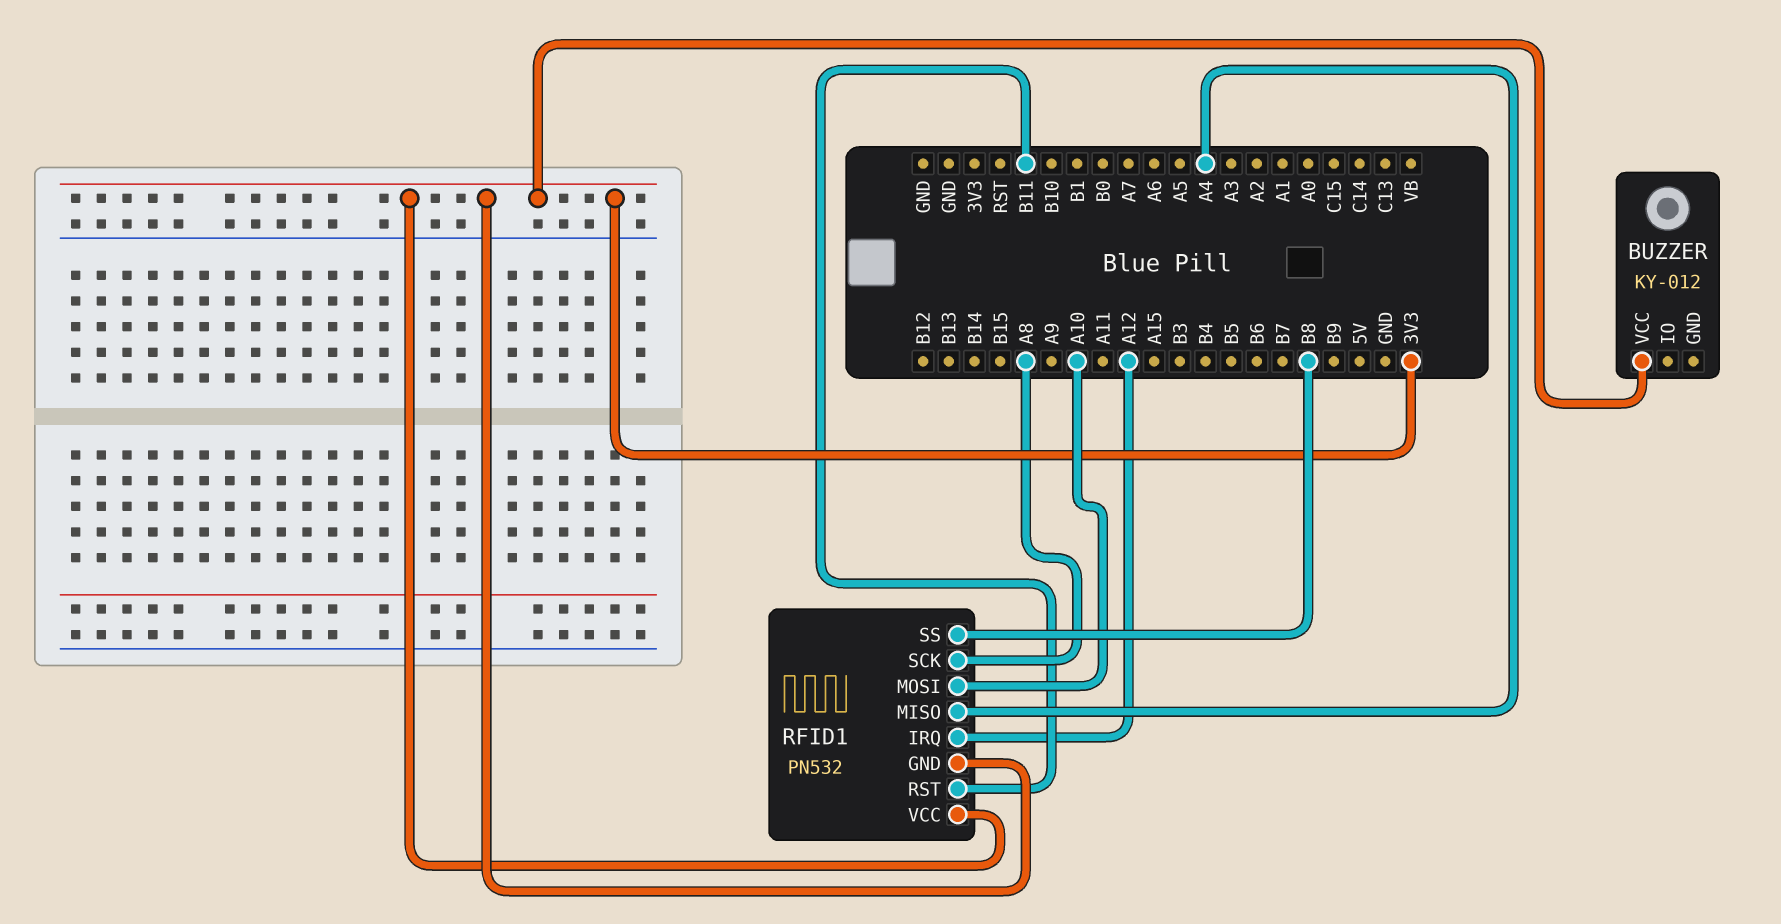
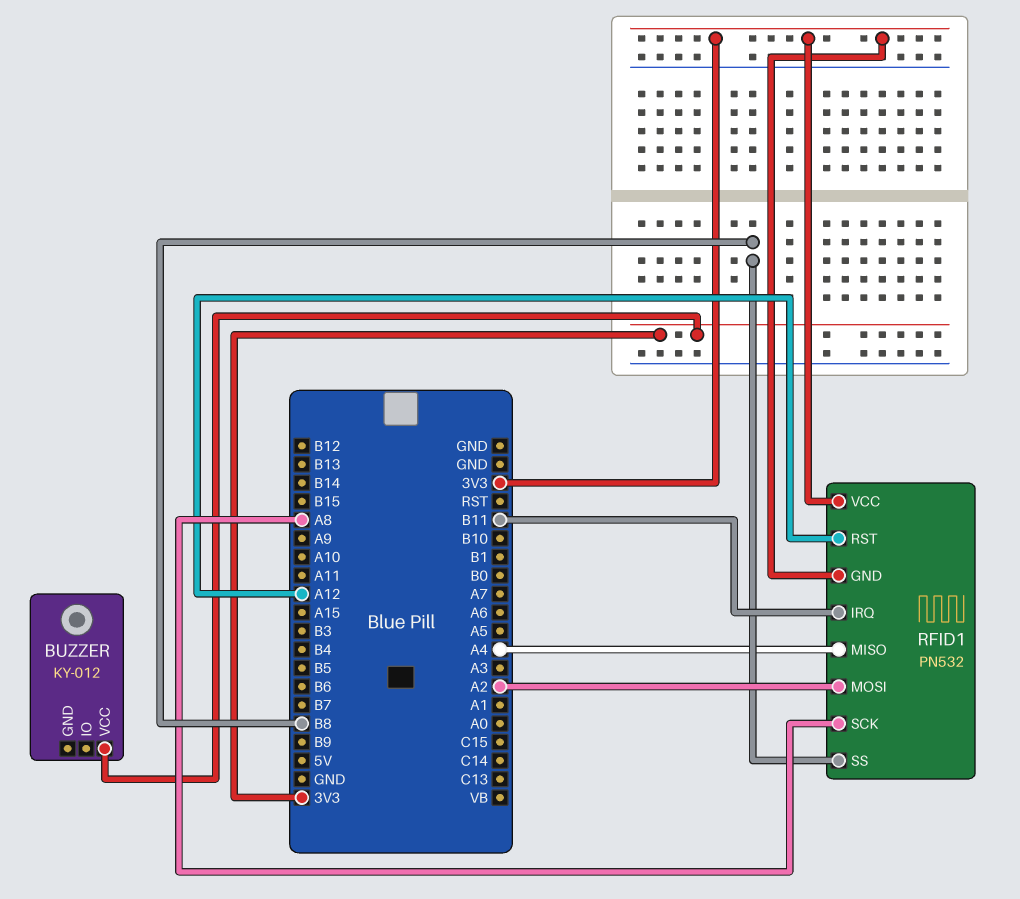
RFID1 pin IRQ: A12 -> B11
RFID1 pin MOSI: A10 -> A2
RFID1 pin RST: B11 -> A12

